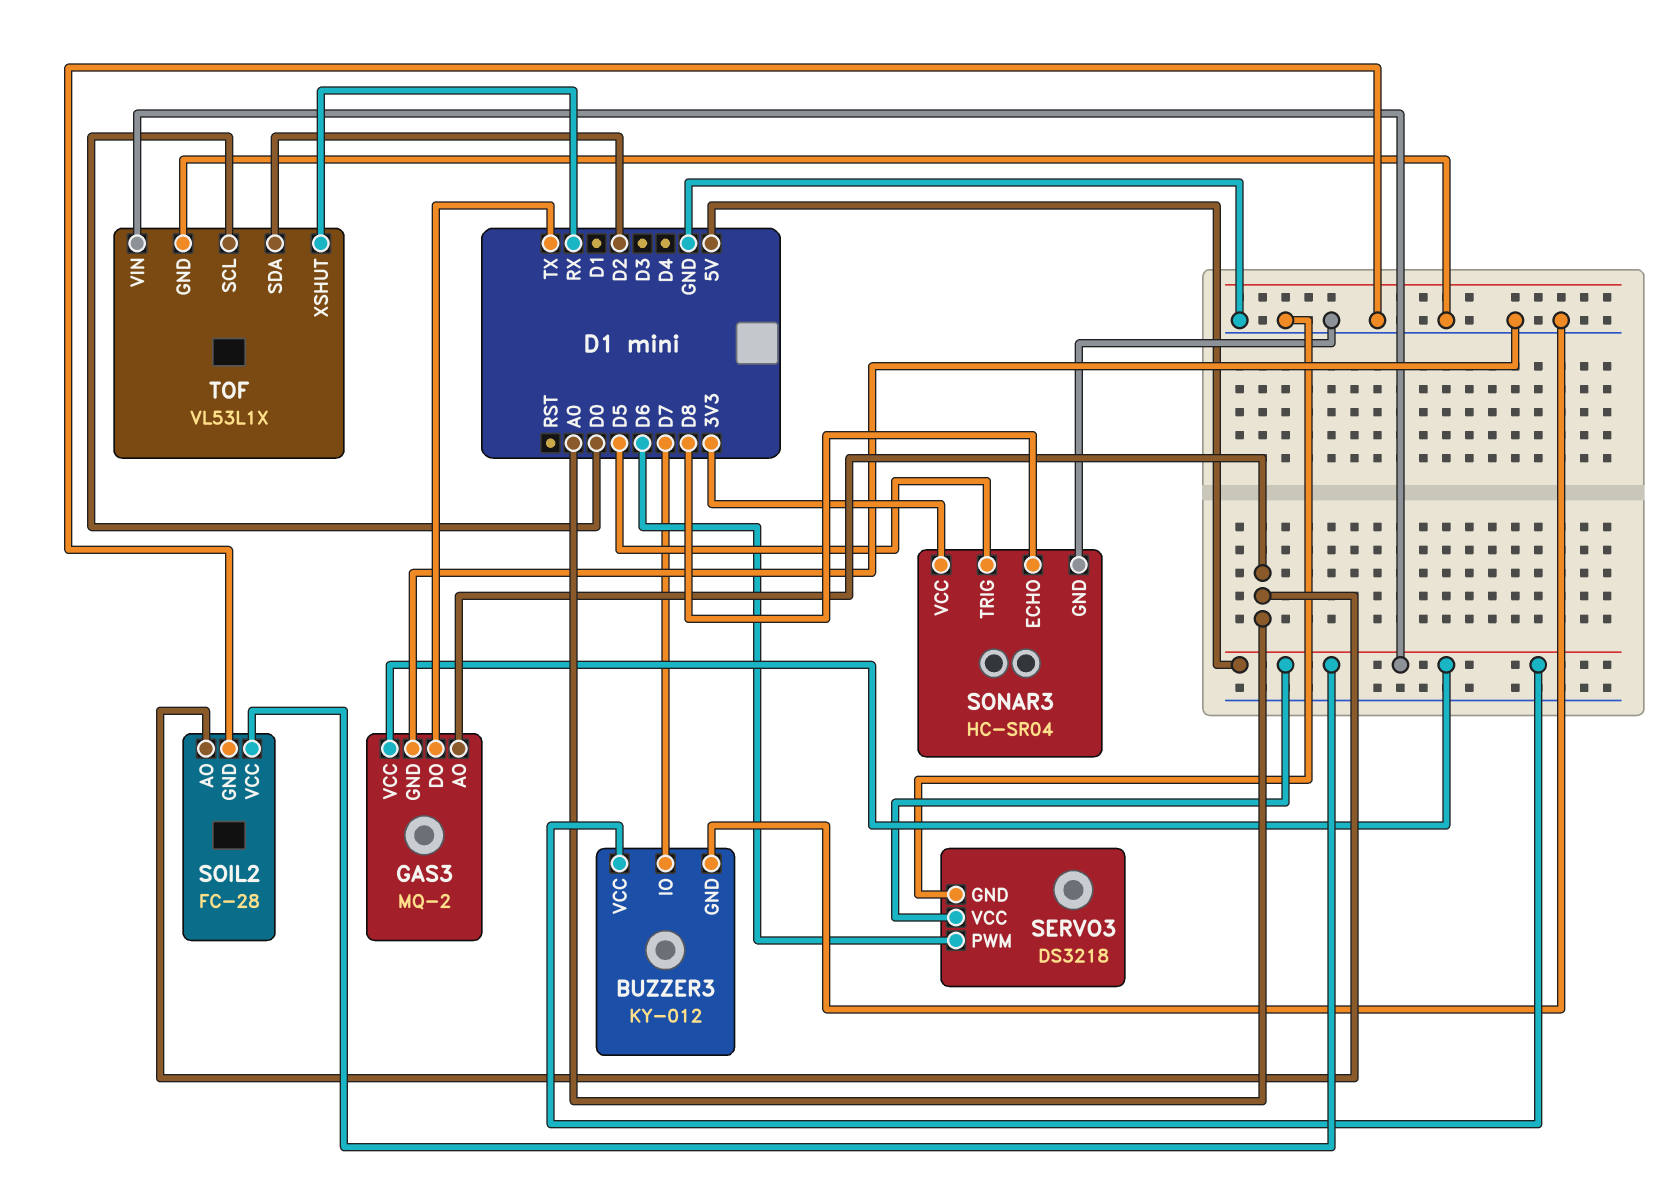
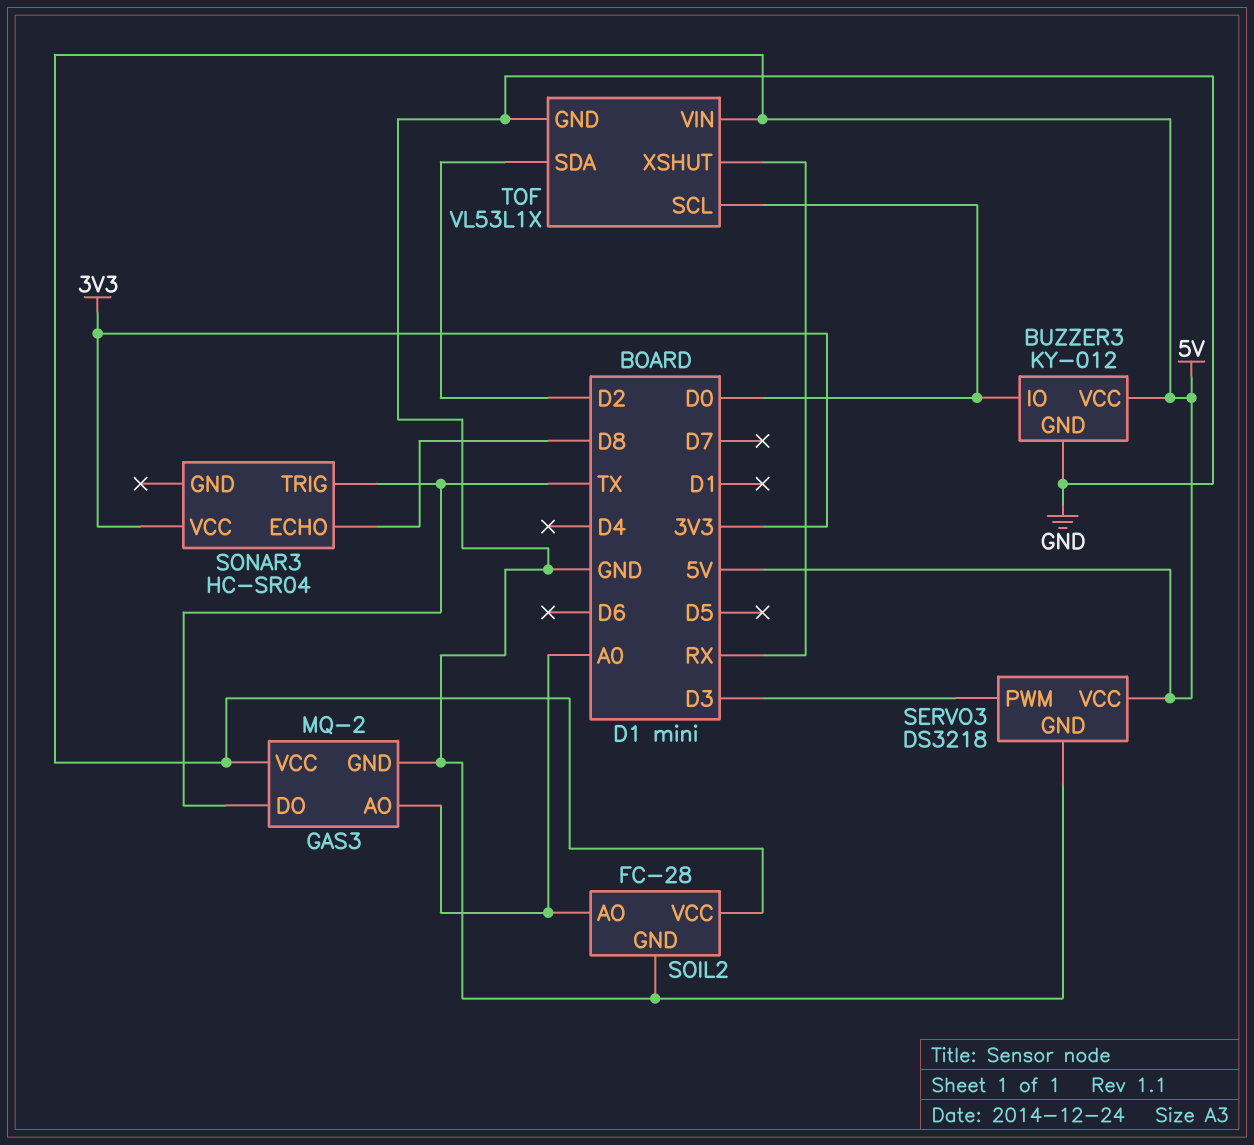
BUZZER3 pin IO: D7 -> D0
SERVO3 pin PWM: D6 -> D3
SONAR3 pin GND: GND -> none
SONAR3 pin TRIG: D5 -> TX

